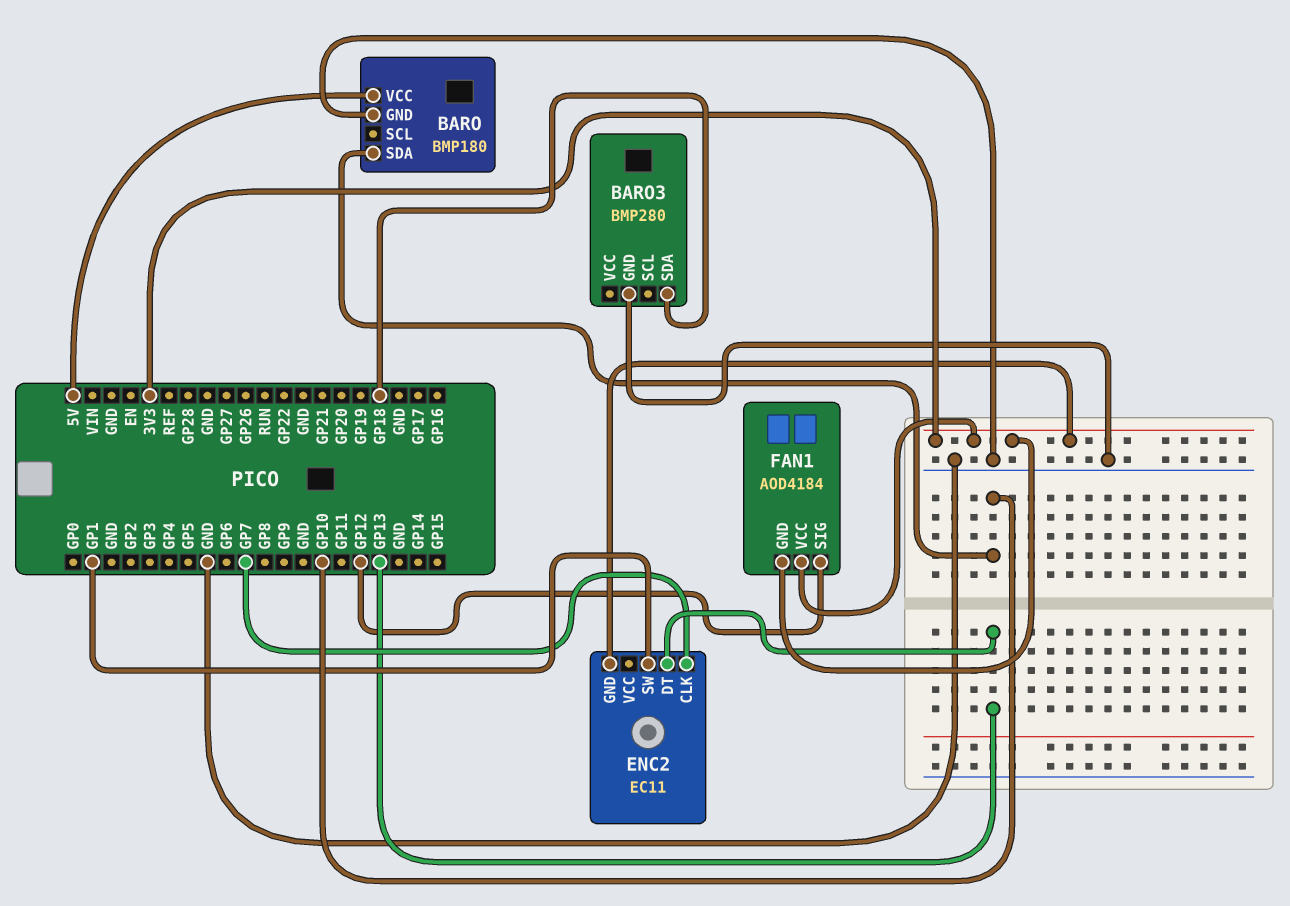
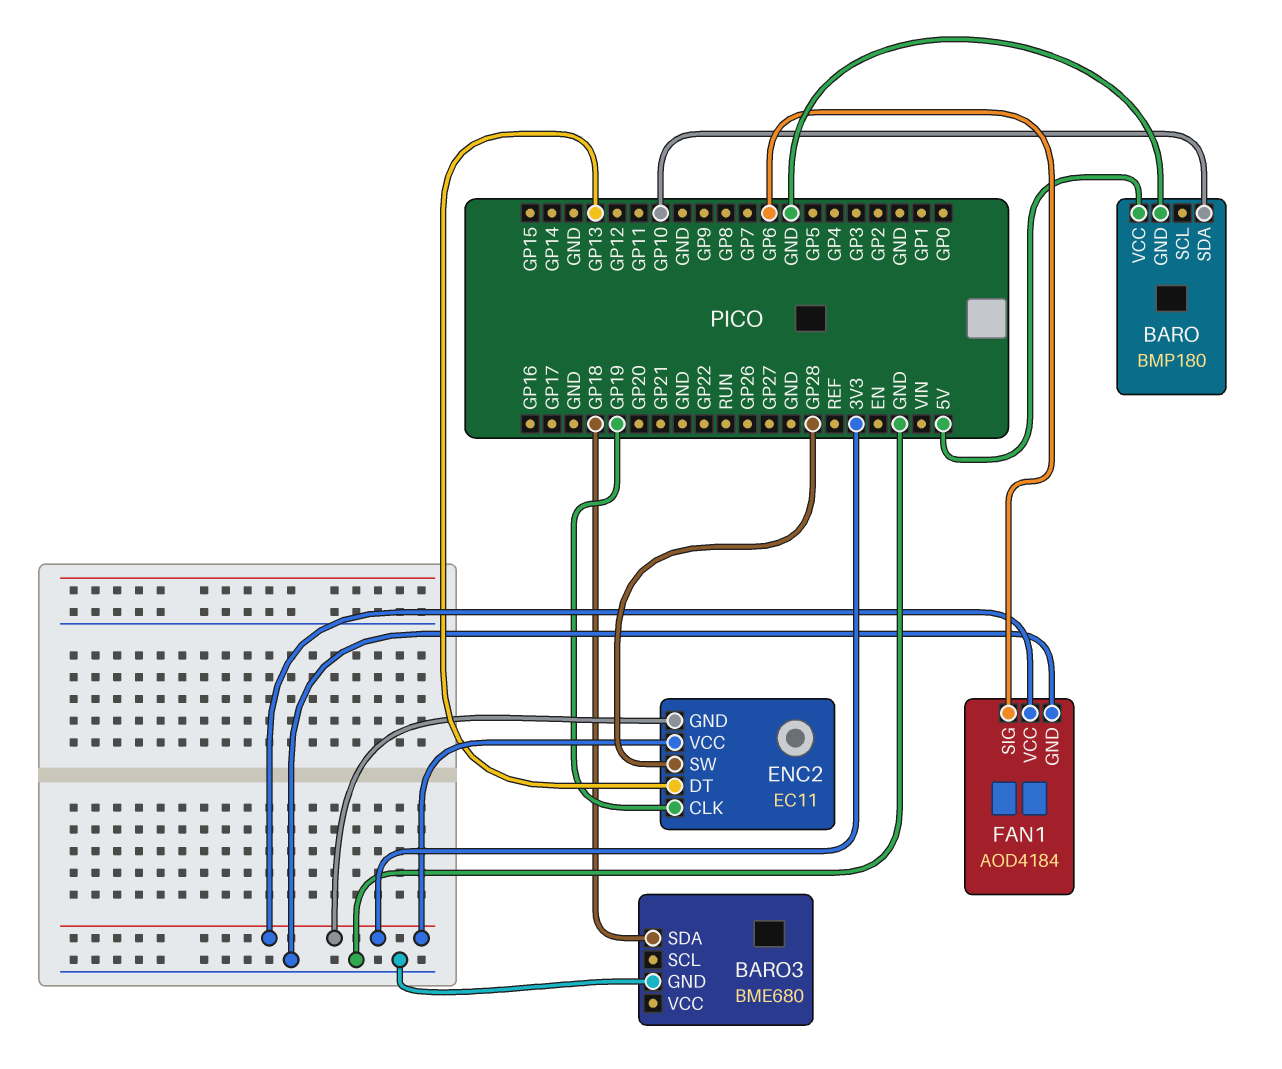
BARO3: BMP280 -> BME680
ENC2 pin CLK: GP7 -> GP19
ENC2 pin SW: GP1 -> GP28
ENC2 pin VCC: none -> 3V3
FAN1 pin GND: 3V3 -> GND
FAN1 pin SIG: GP12 -> GP6

